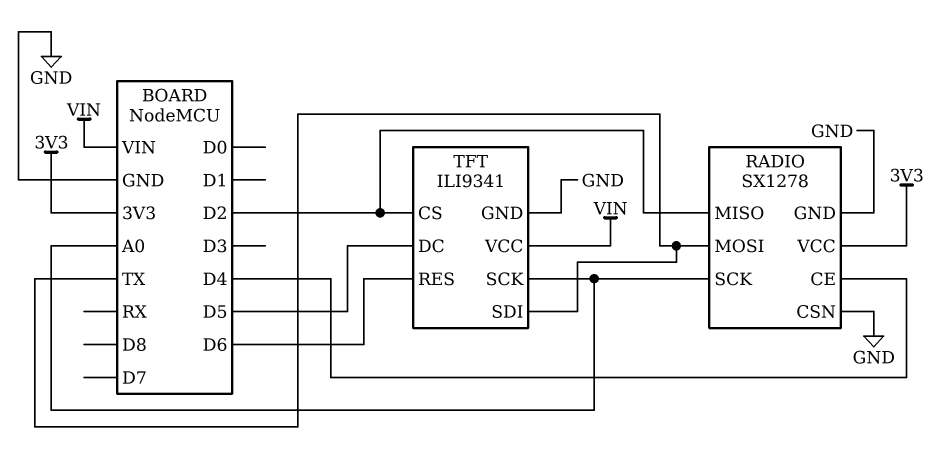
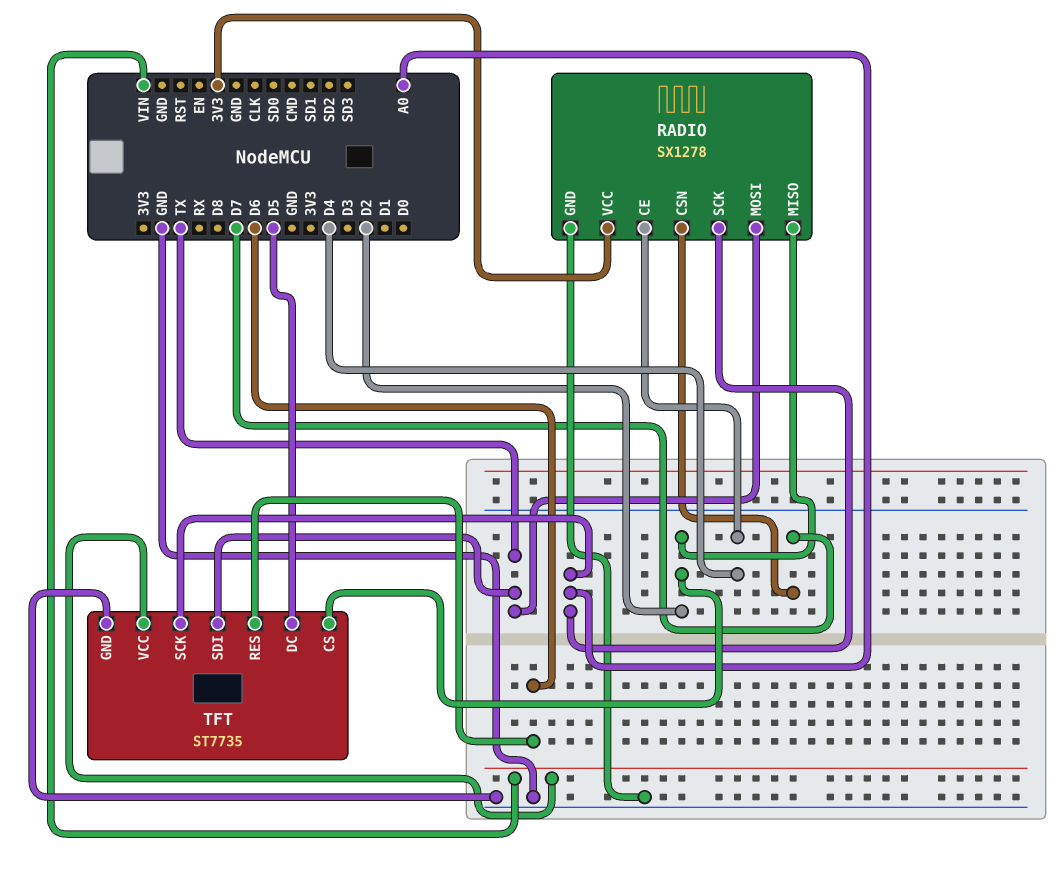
RADIO pin CSN: GND -> D7
TFT: ILI9341 -> ST7735

